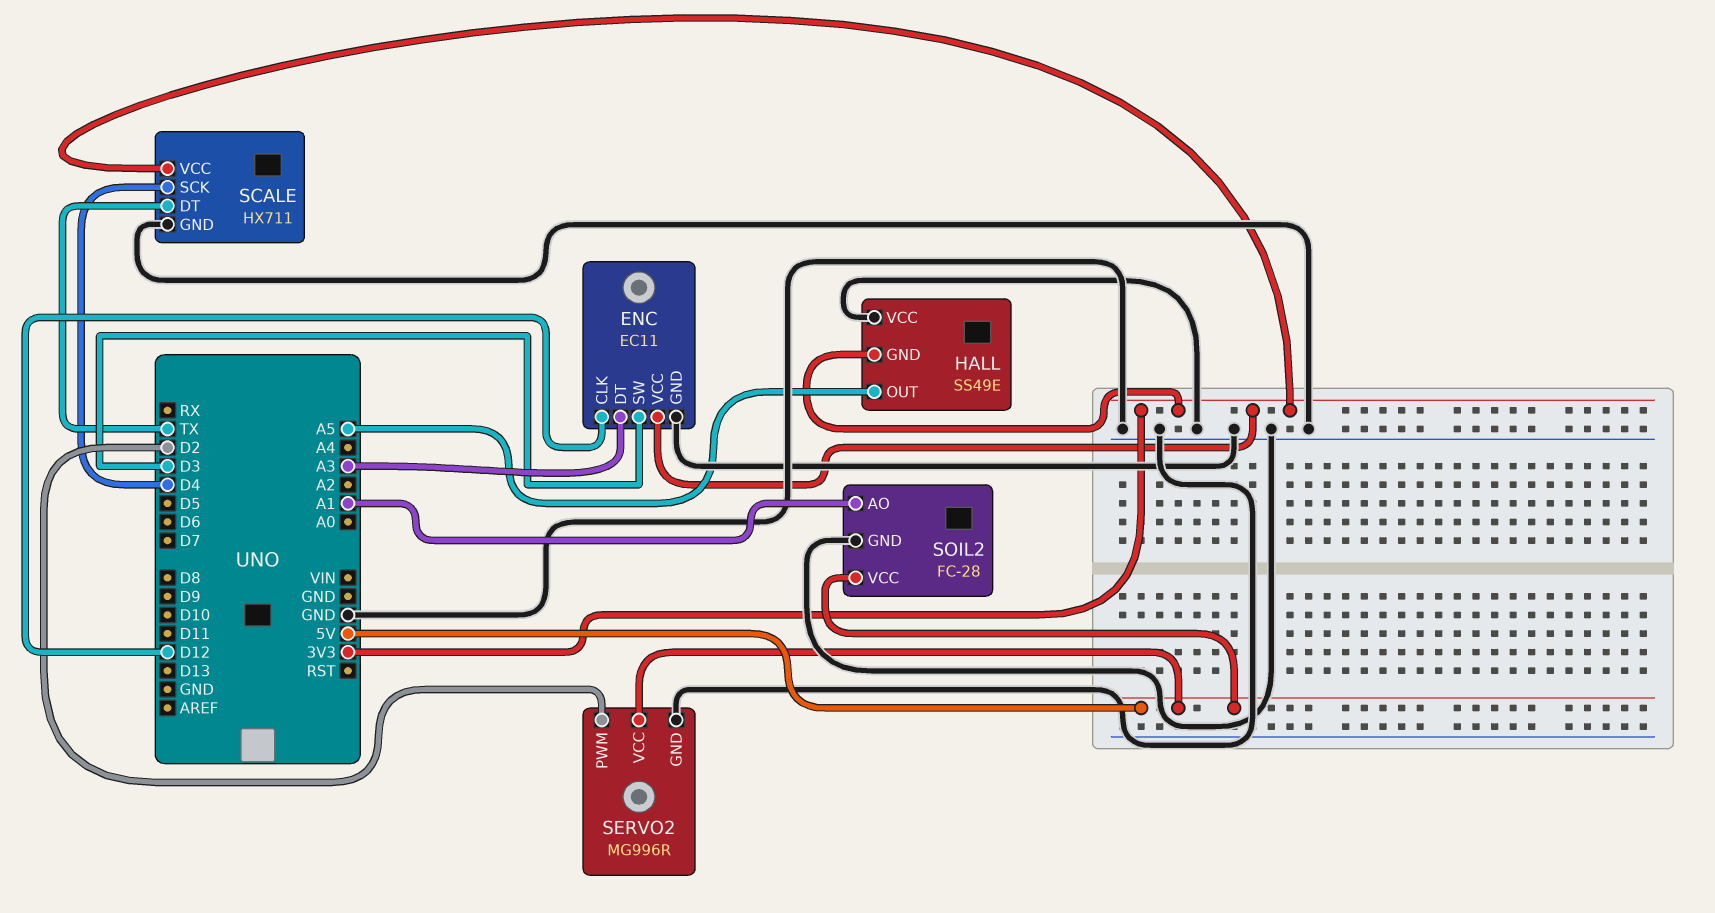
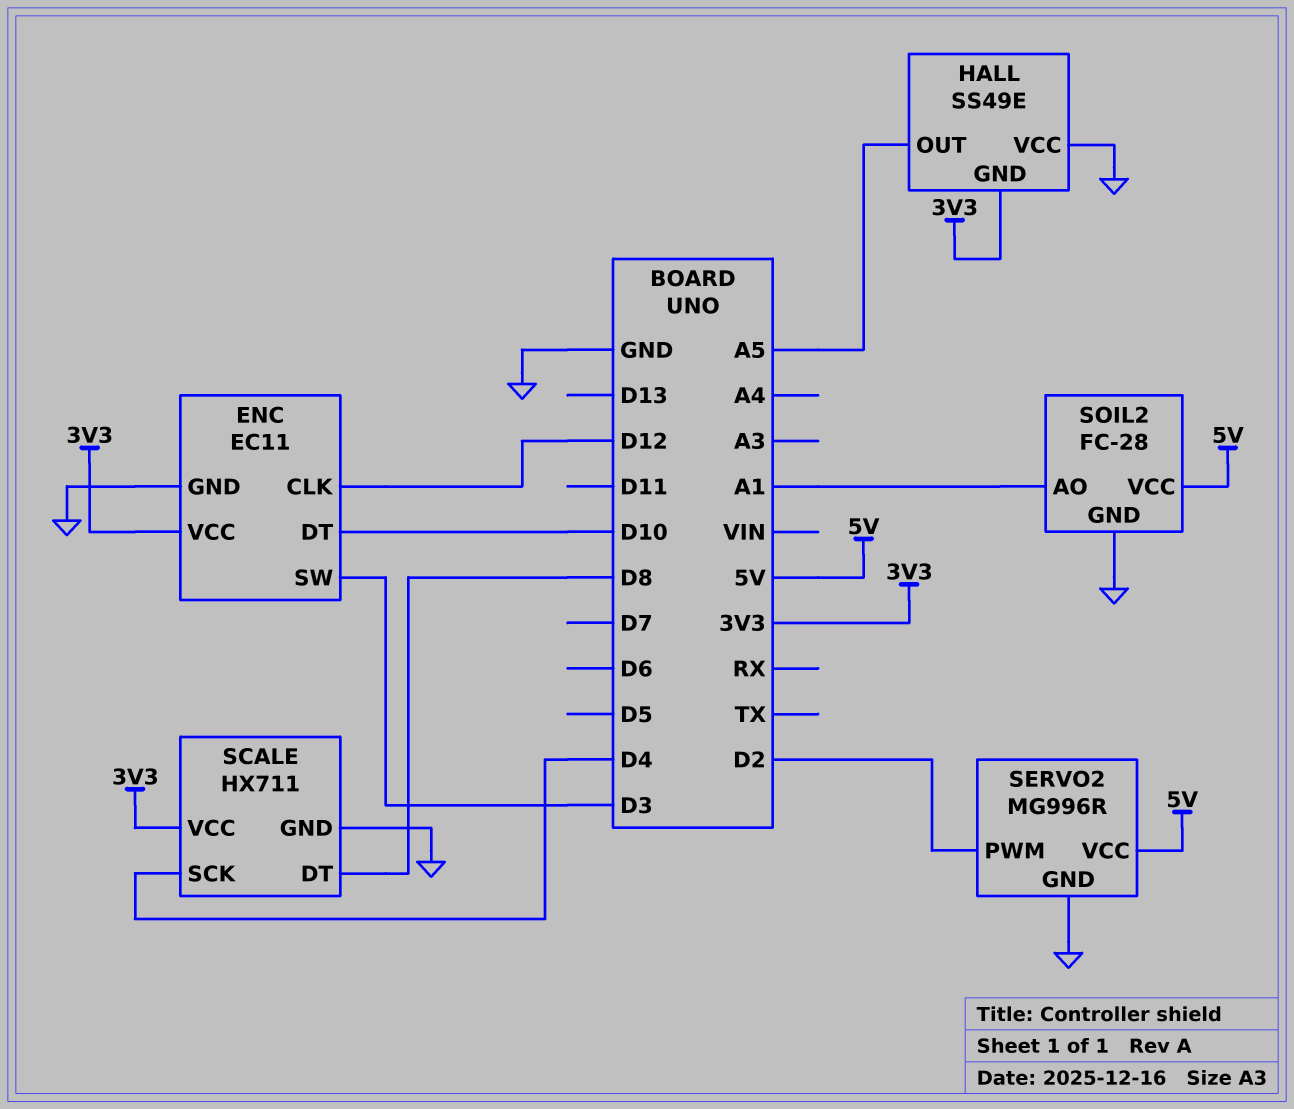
ENC pin DT: A3 -> D10
SCALE pin DT: TX -> D8

